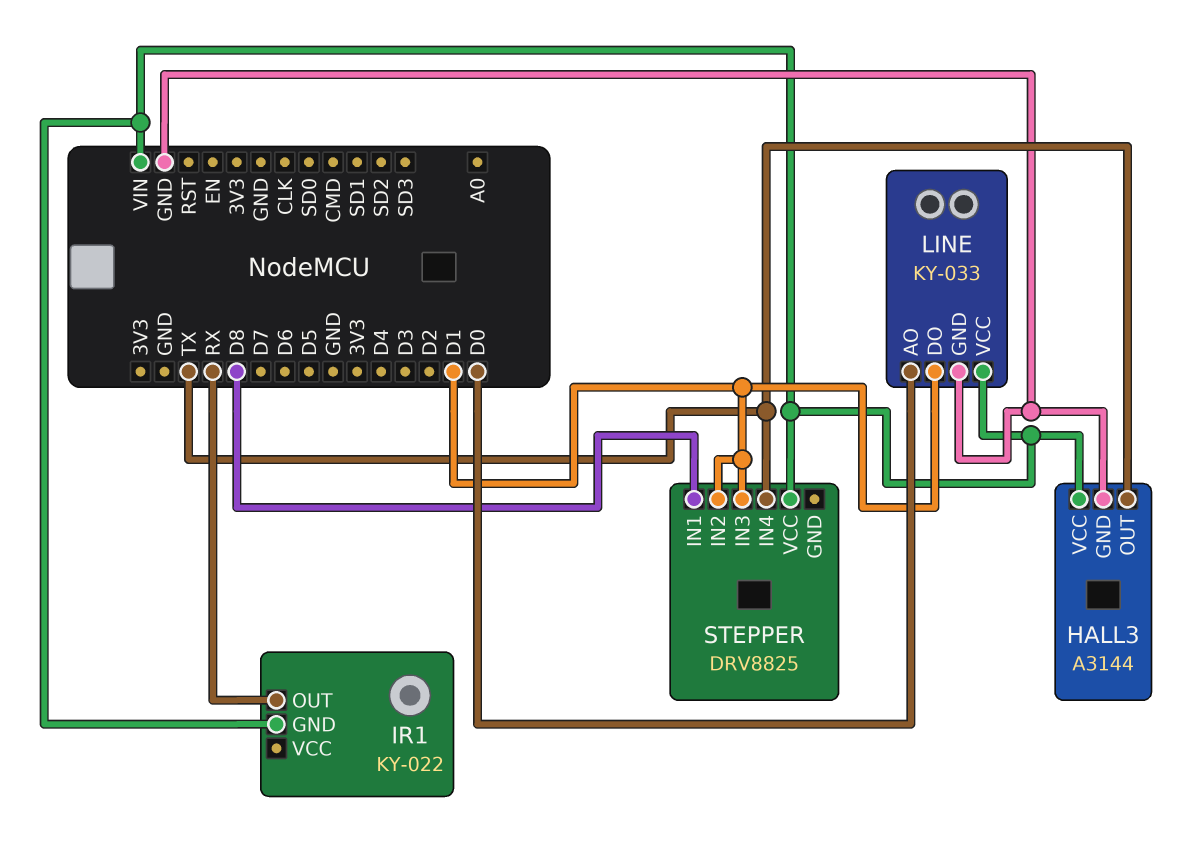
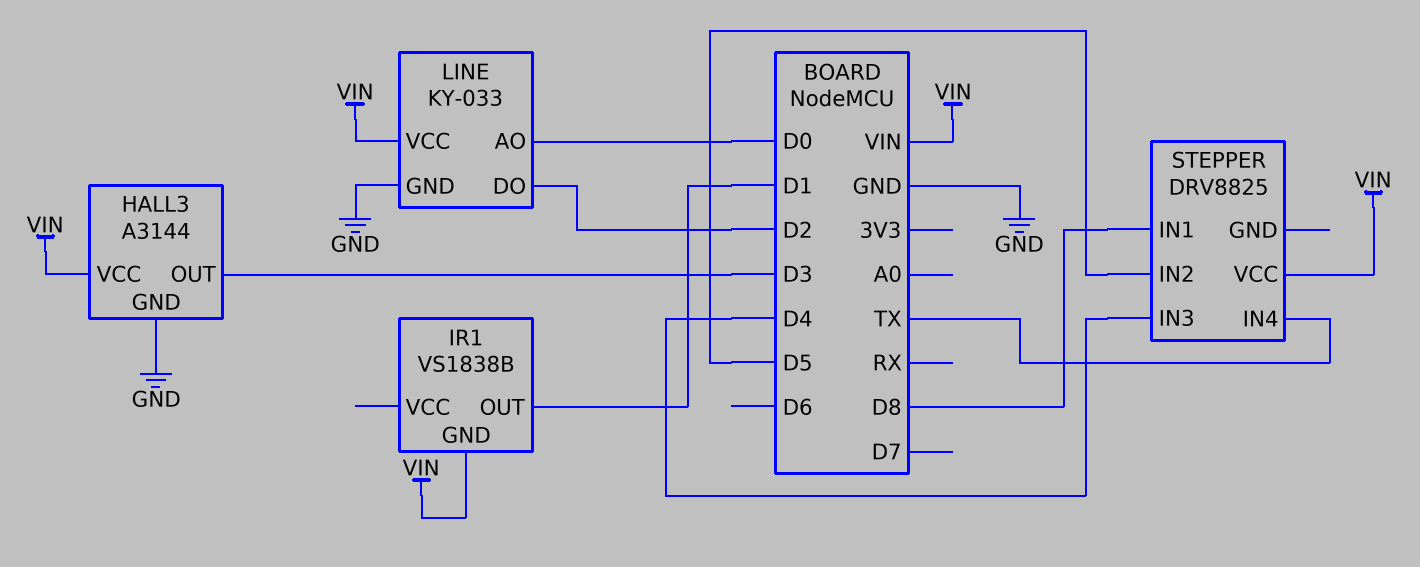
HALL3 pin OUT: TX -> D3
IR1: KY-022 -> VS1838B
IR1 pin OUT: RX -> D1
LINE pin DO: D1 -> D2
STEPPER pin IN2: D1 -> D5
STEPPER pin IN3: D1 -> D4

